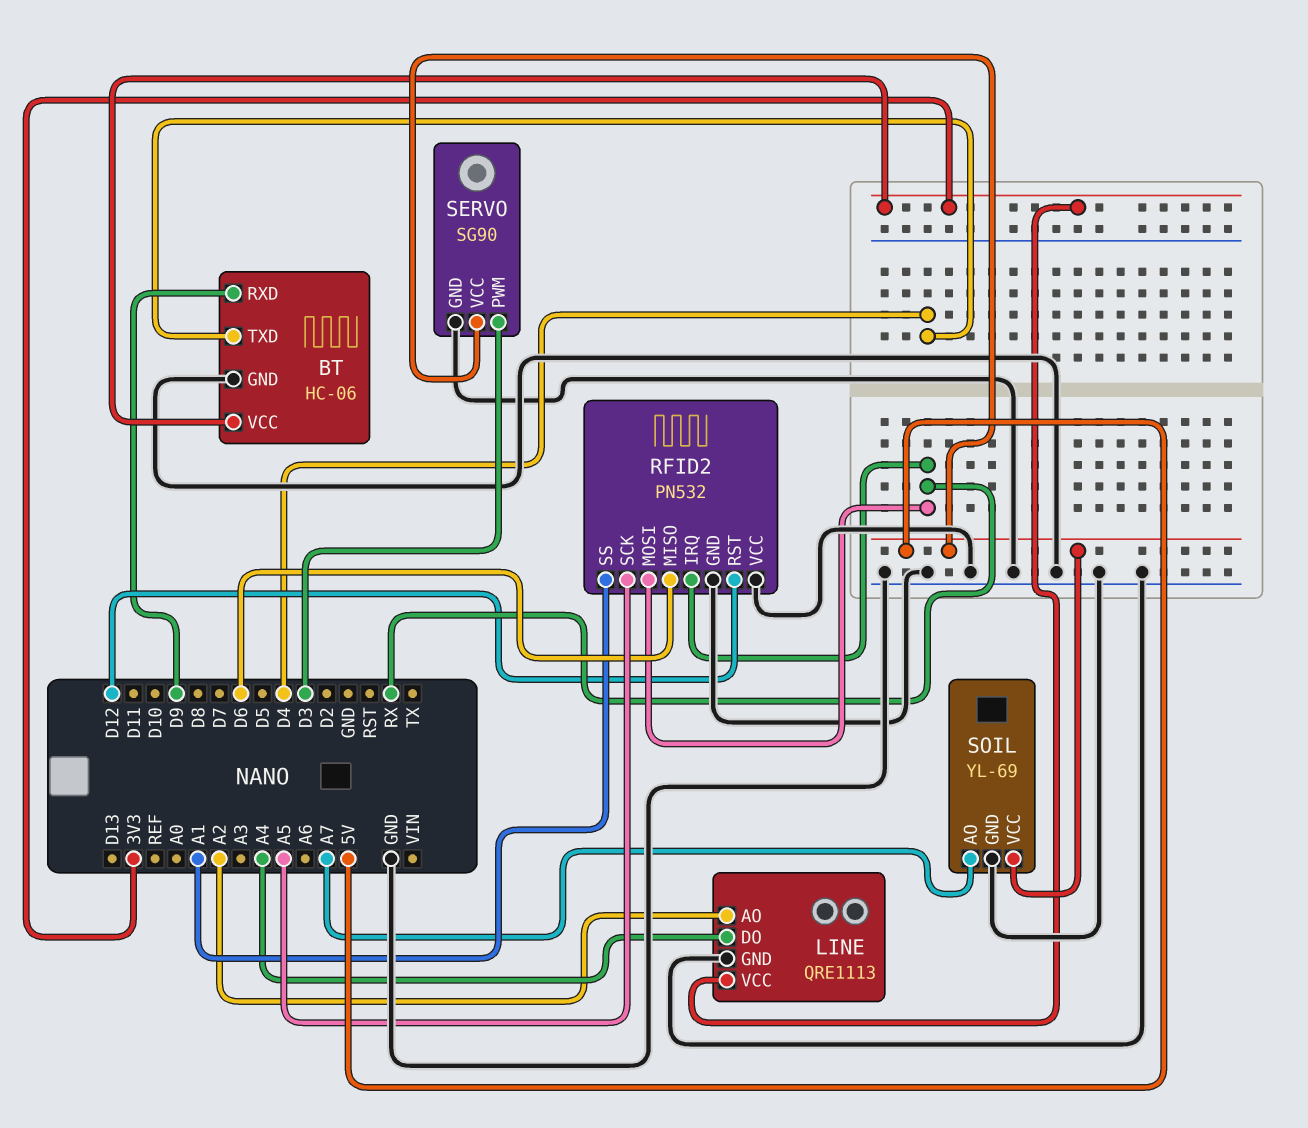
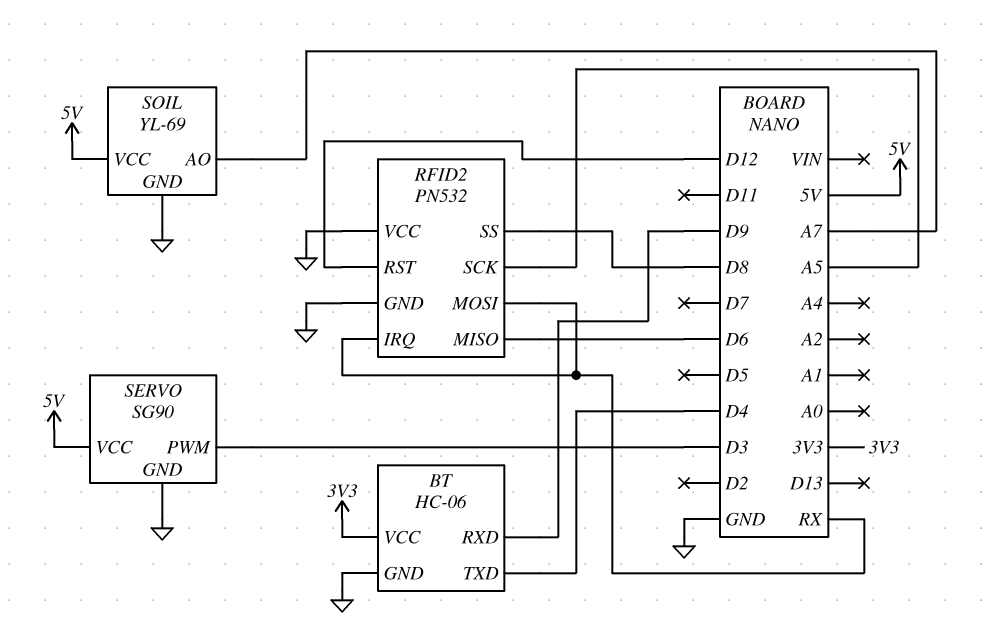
LINE: QRE1113 -> none
LINE pin AO: A2 -> none
LINE pin DO: A4 -> none
LINE pin GND: GND -> none
LINE pin VCC: 3V3 -> none
RFID2 pin SS: A1 -> D8

